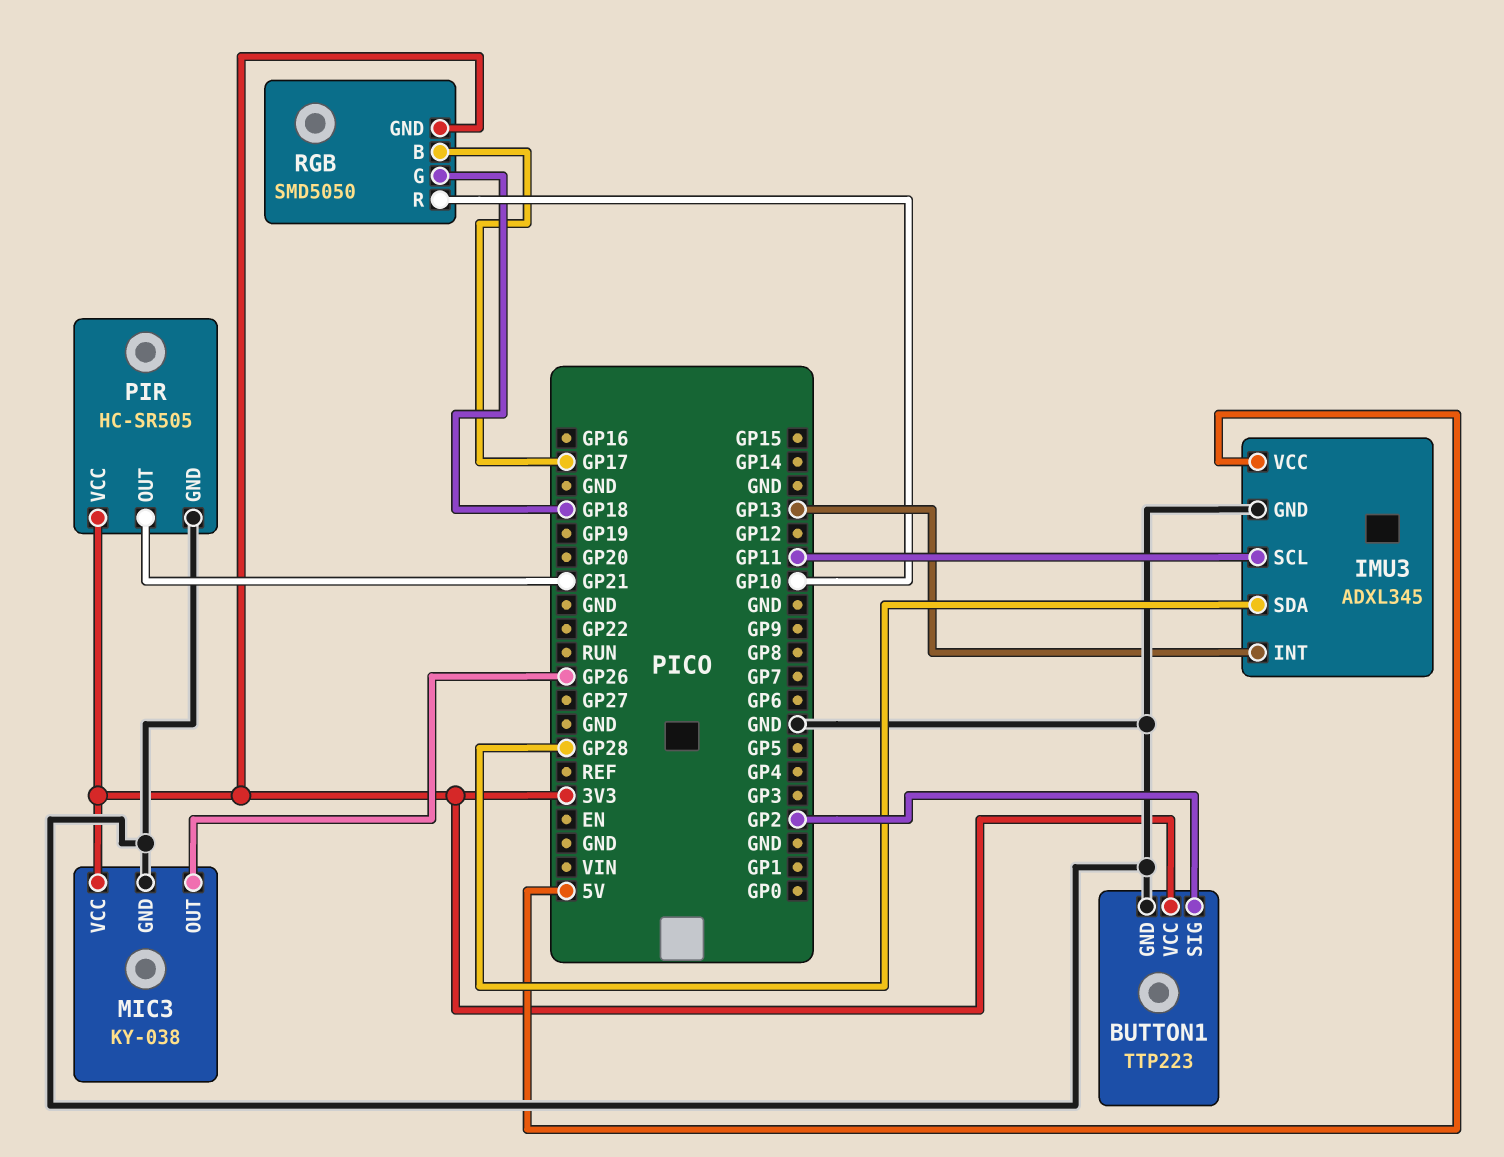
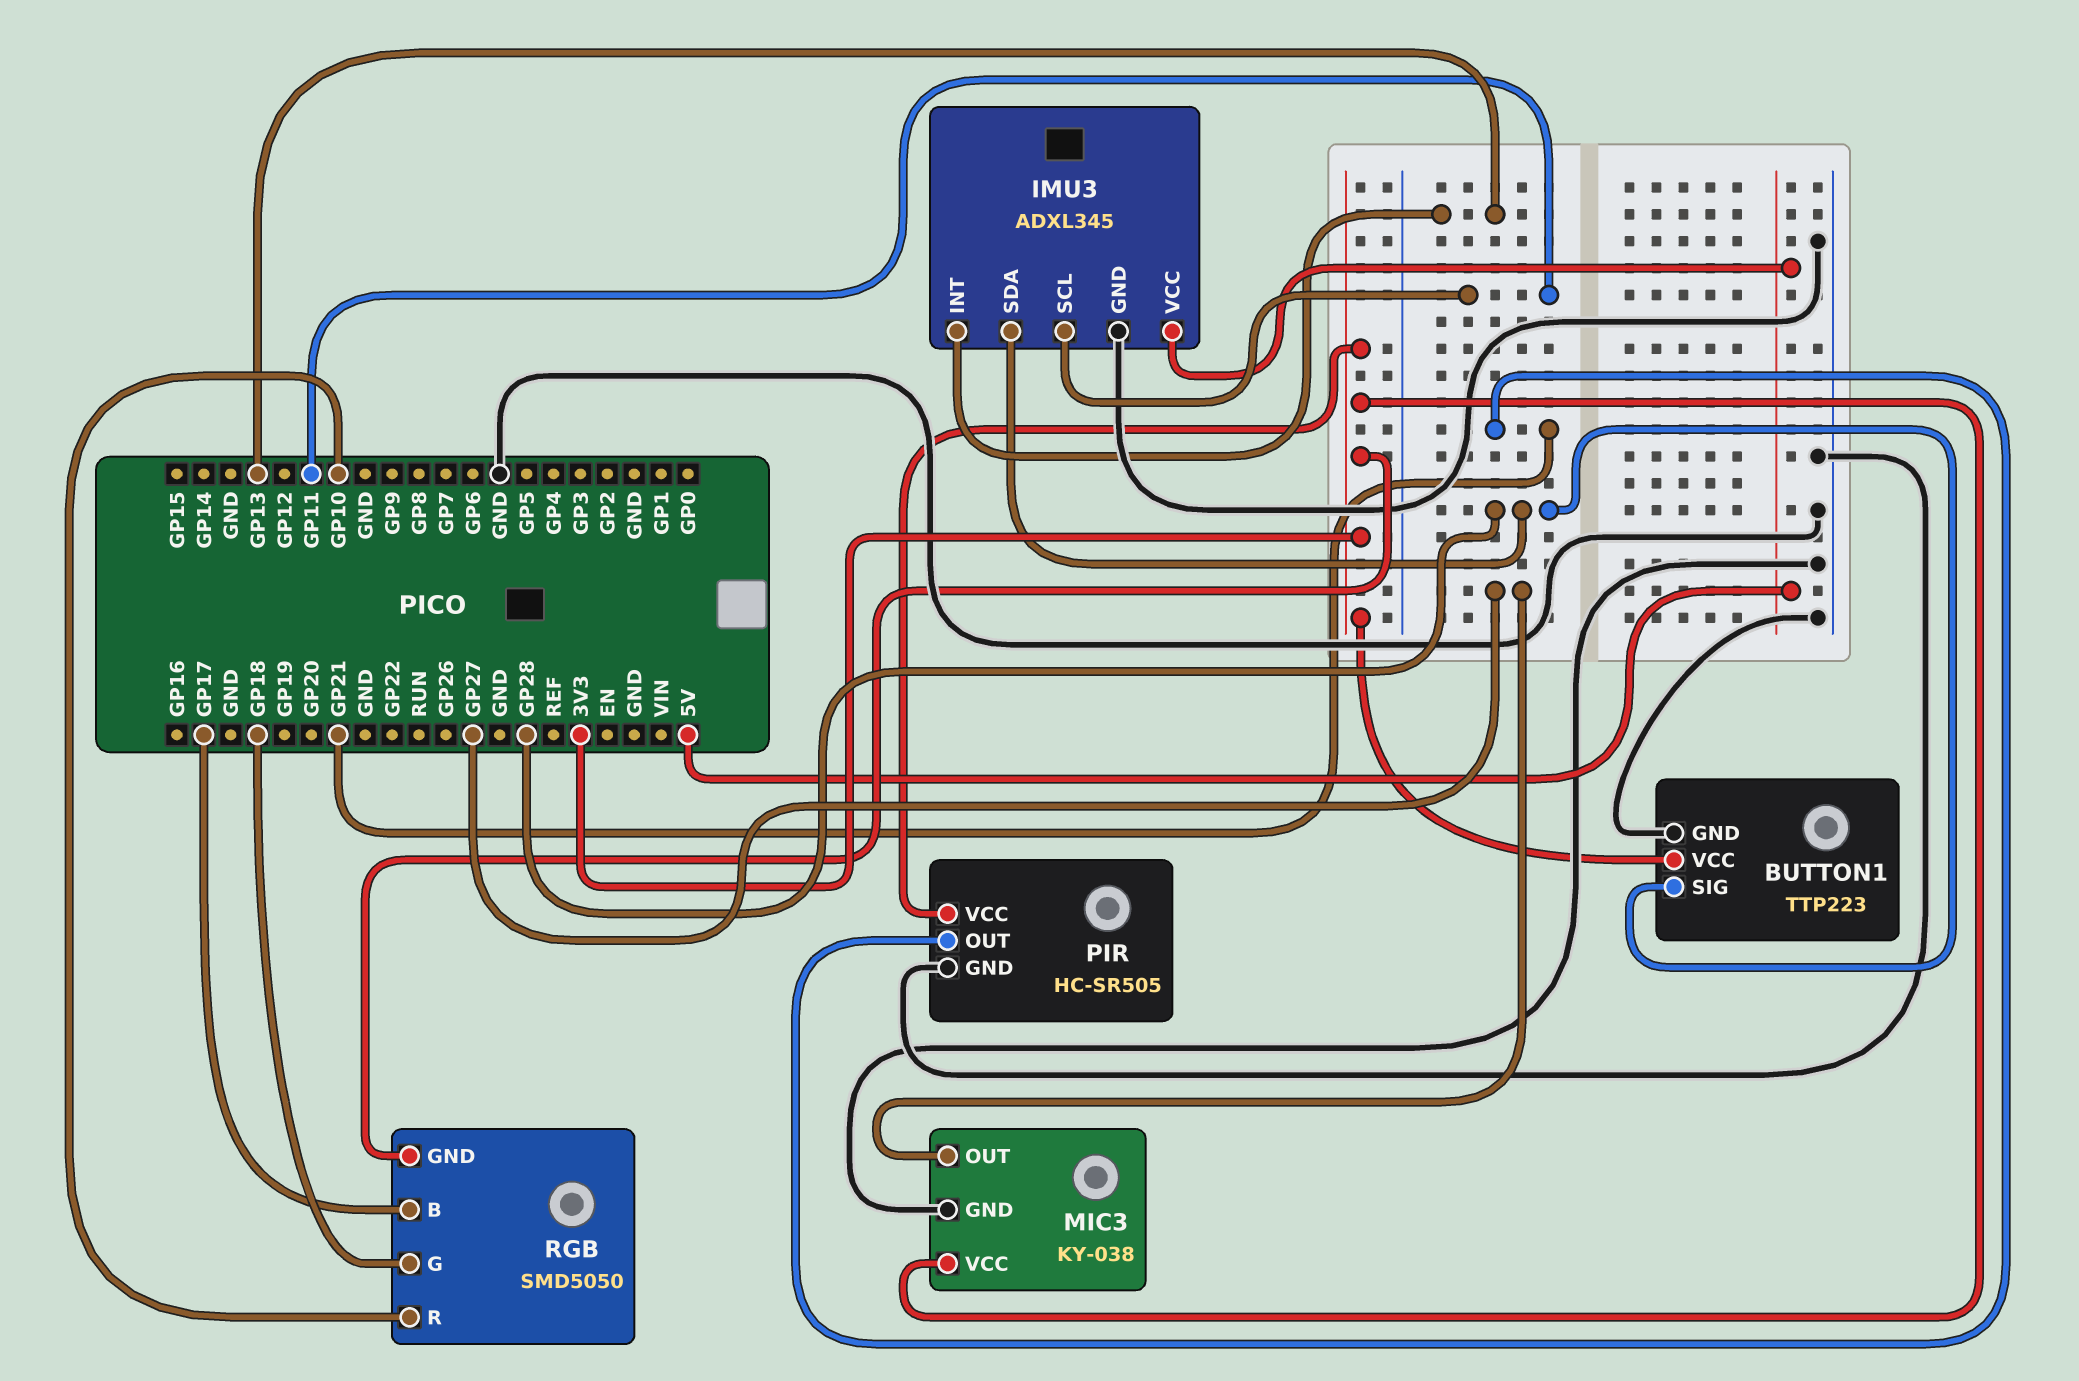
BUTTON1 pin SIG: GP2 -> GP28
MIC3 pin OUT: GP26 -> GP27

